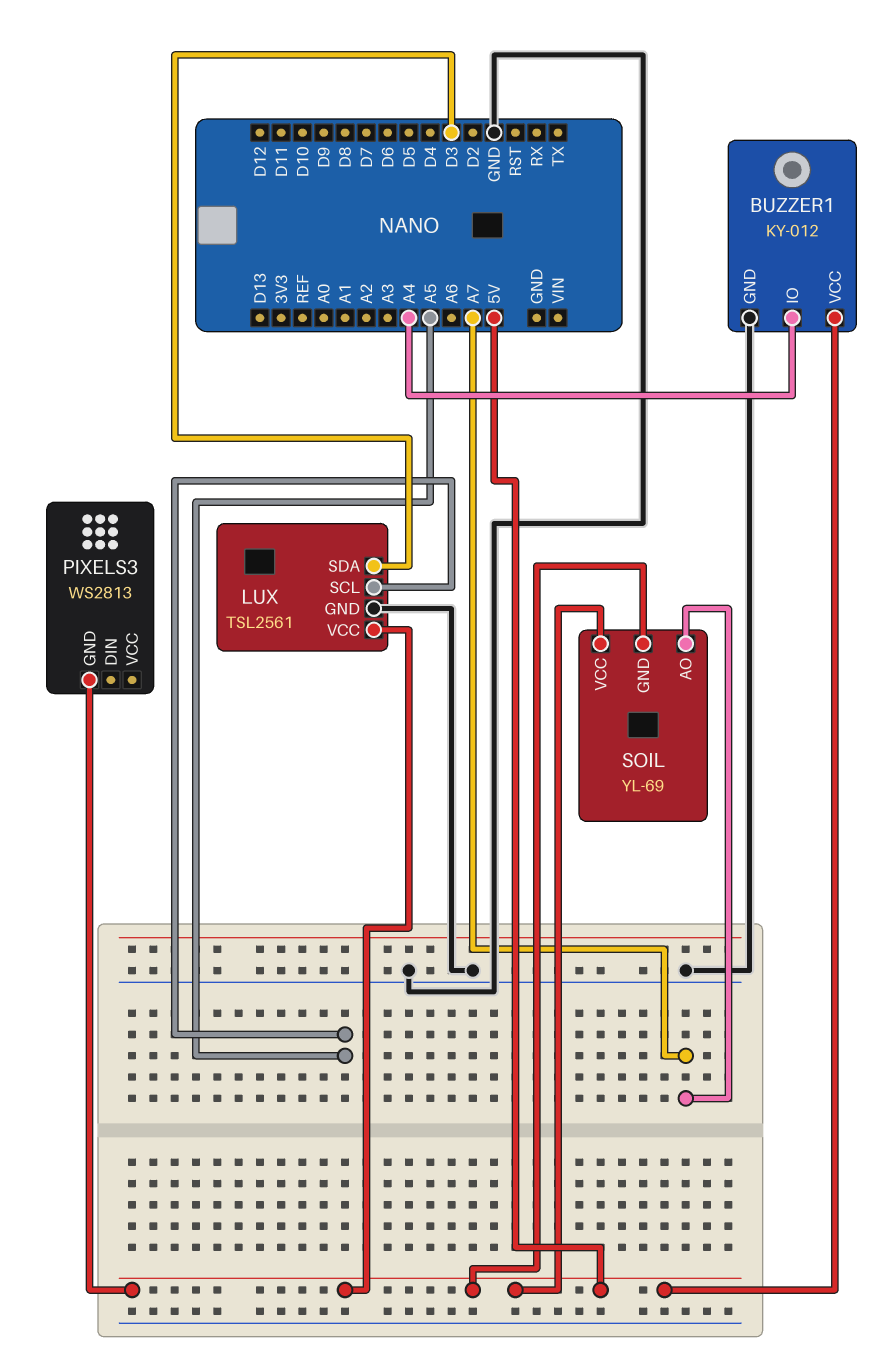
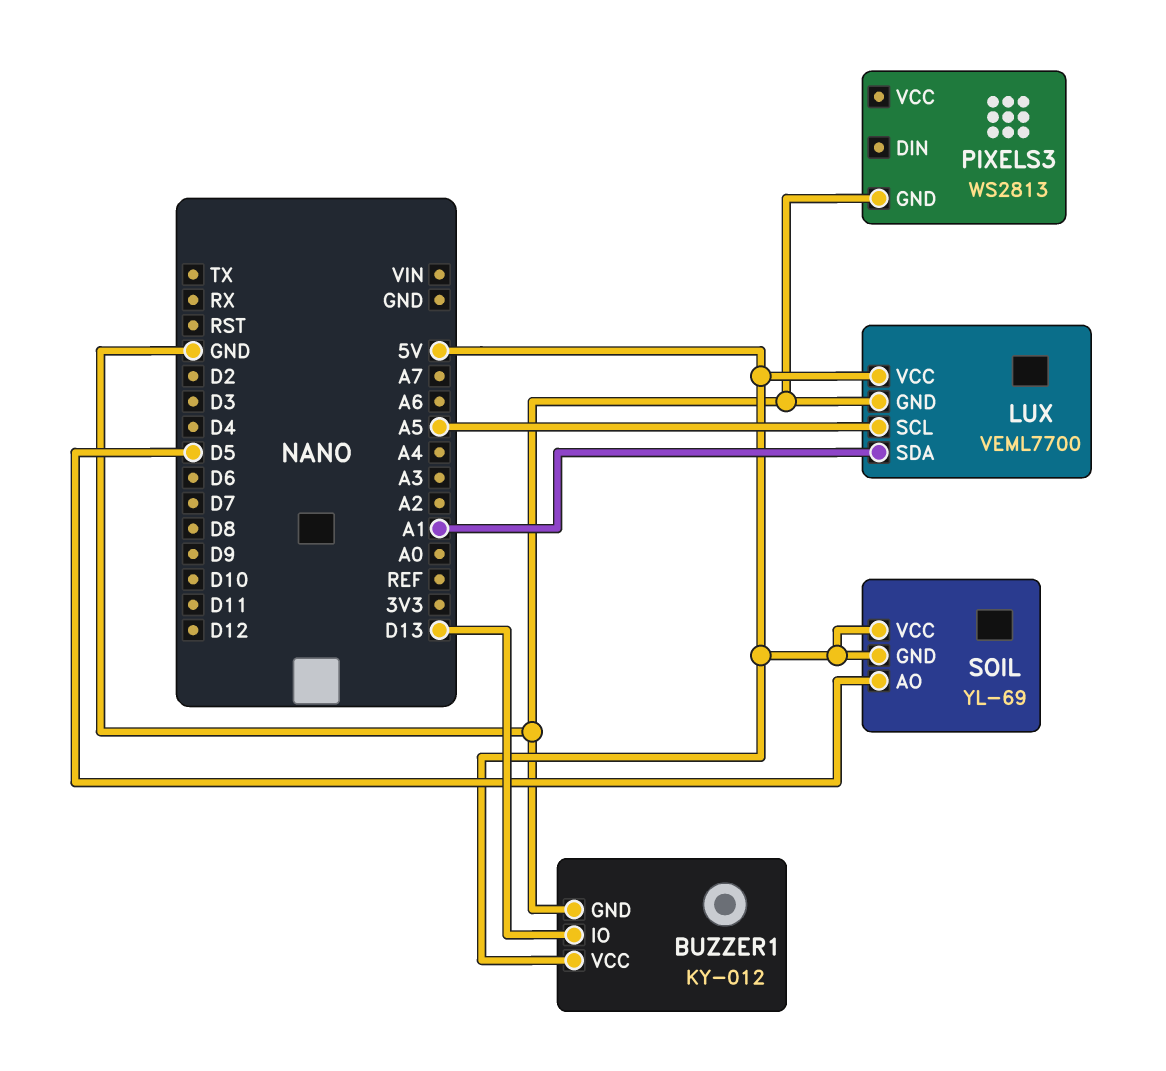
BUZZER1 pin IO: A4 -> D13
LUX: TSL2561 -> VEML7700
LUX pin SDA: D3 -> A1
PIXELS3 pin GND: 5V -> GND
SOIL pin AO: A7 -> D5

